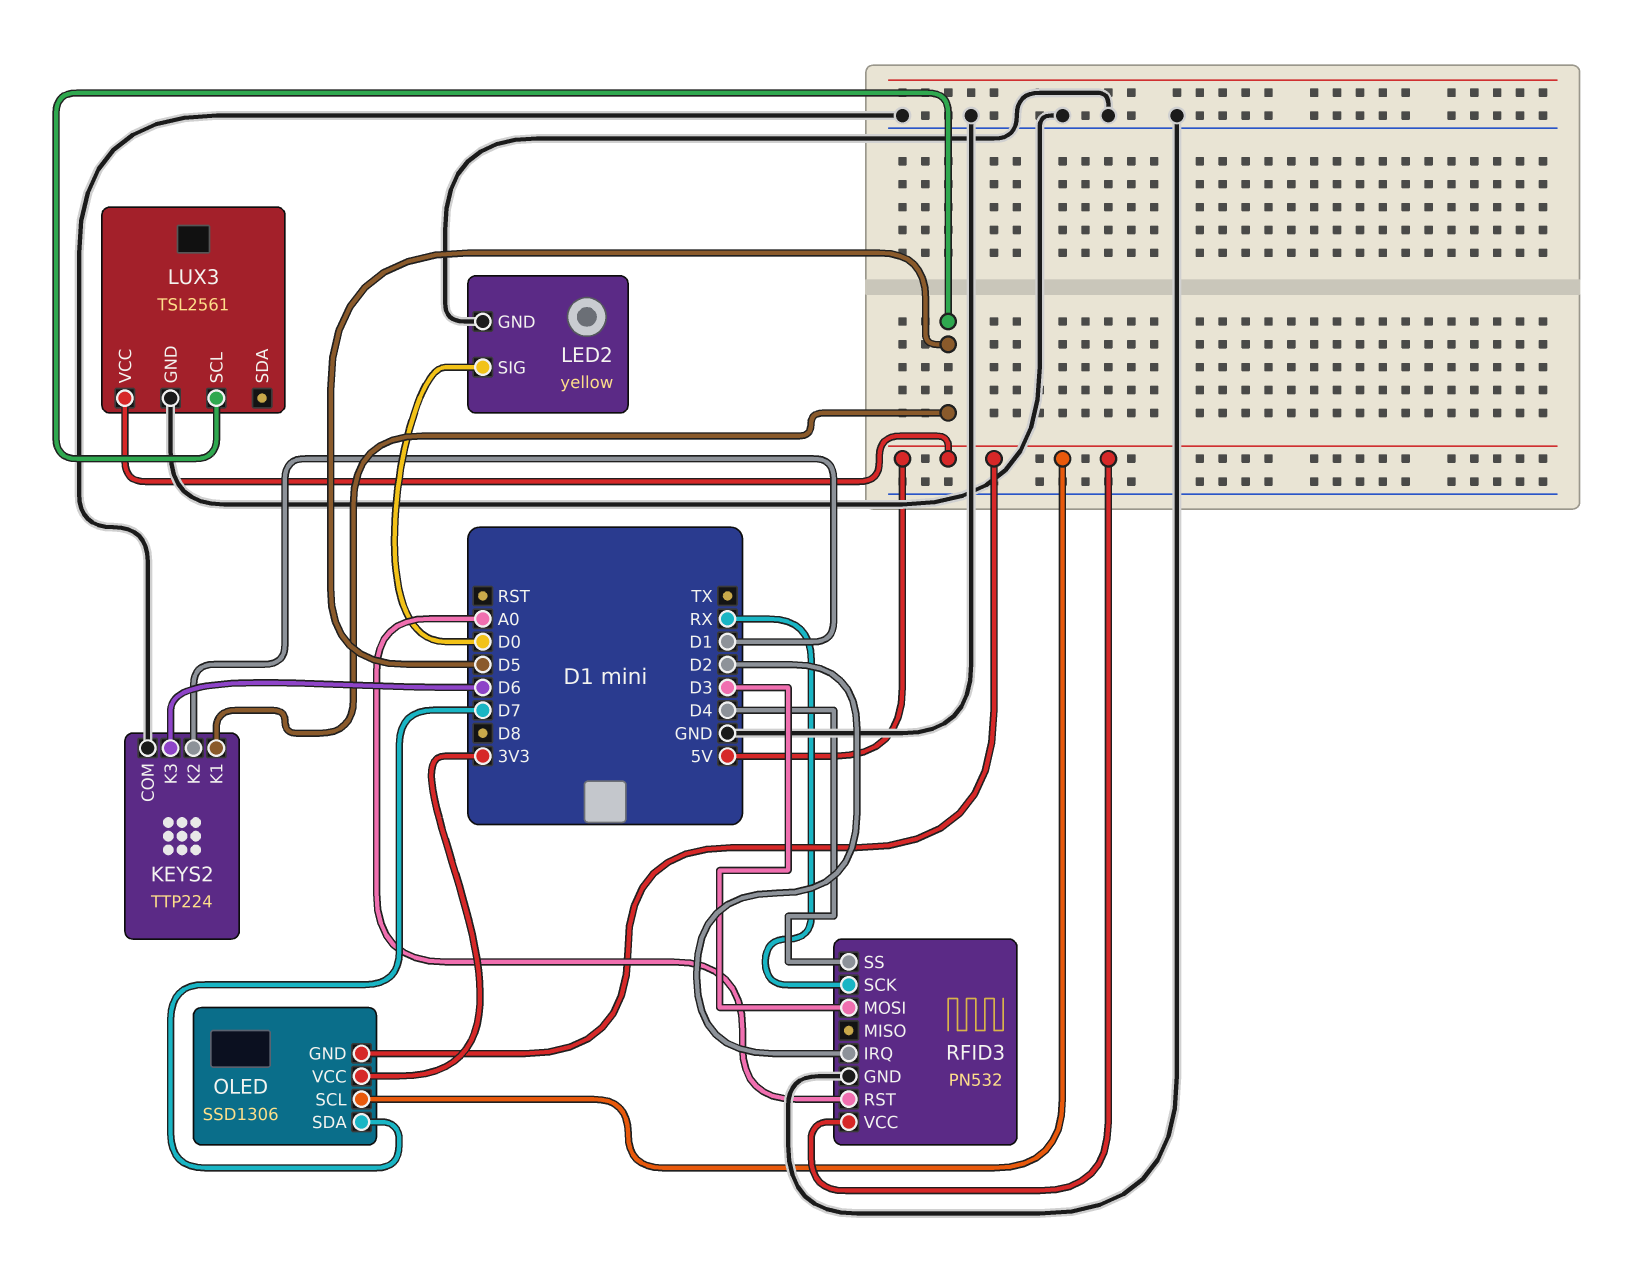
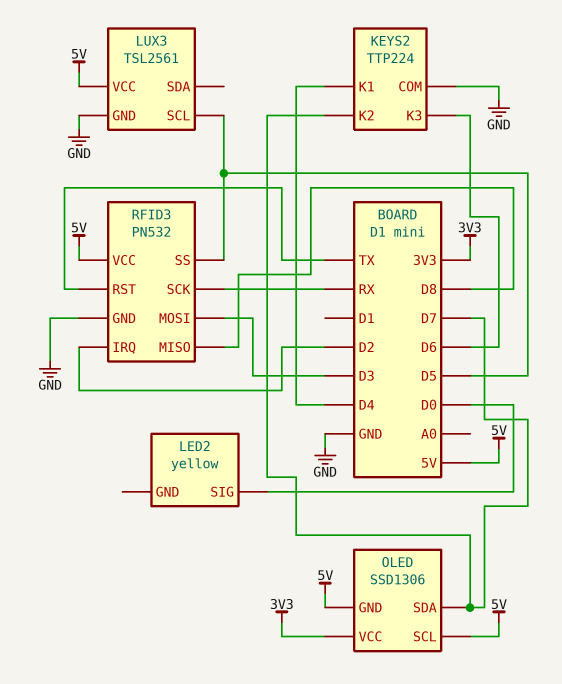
KEYS2 pin K1: D5 -> D4
KEYS2 pin K2: D1 -> D7
LED2 pin GND: GND -> none
RFID3 pin MISO: none -> D8
RFID3 pin RST: A0 -> TX
RFID3 pin SS: D4 -> D5

